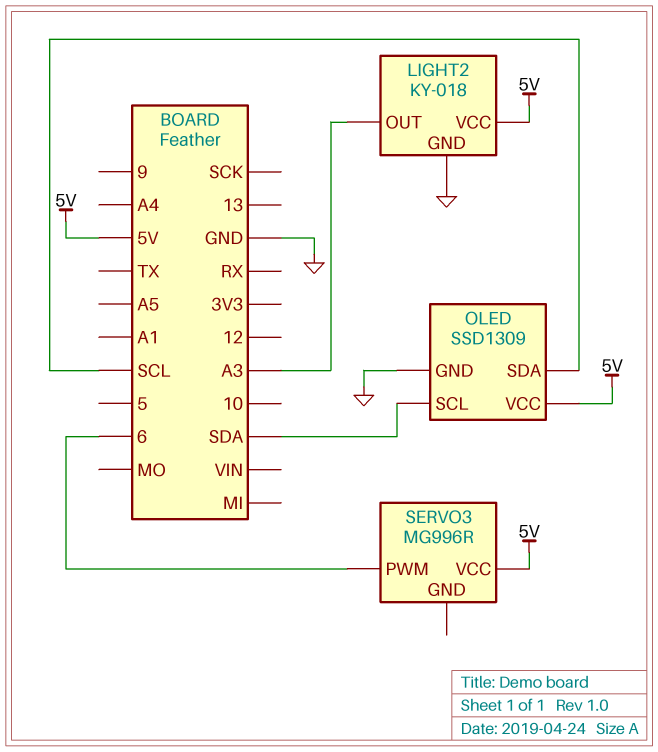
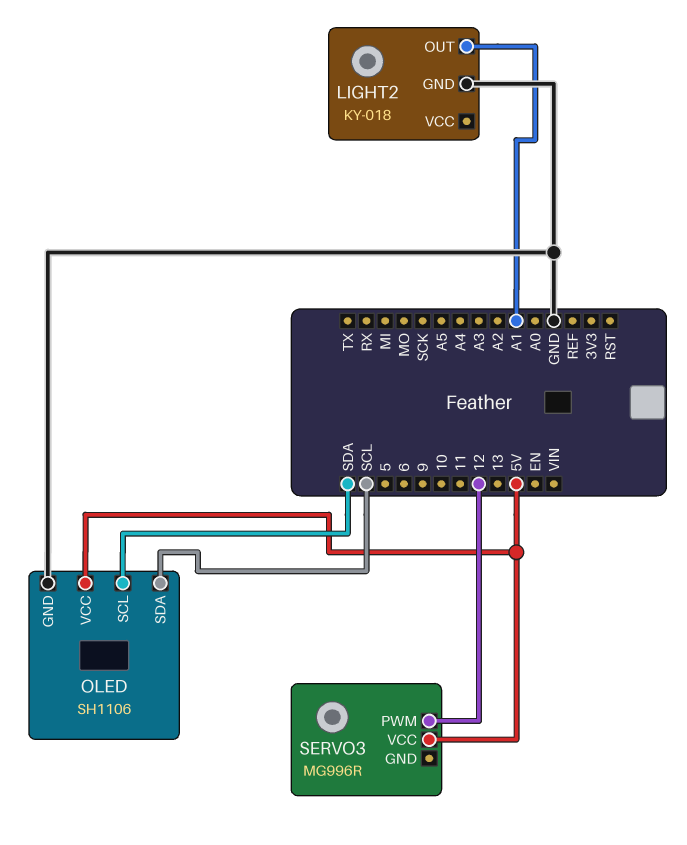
LIGHT2 pin OUT: A3 -> A1
LIGHT2 pin VCC: 5V -> none
OLED: SSD1309 -> SH1106
SERVO3 pin PWM: 6 -> 12

